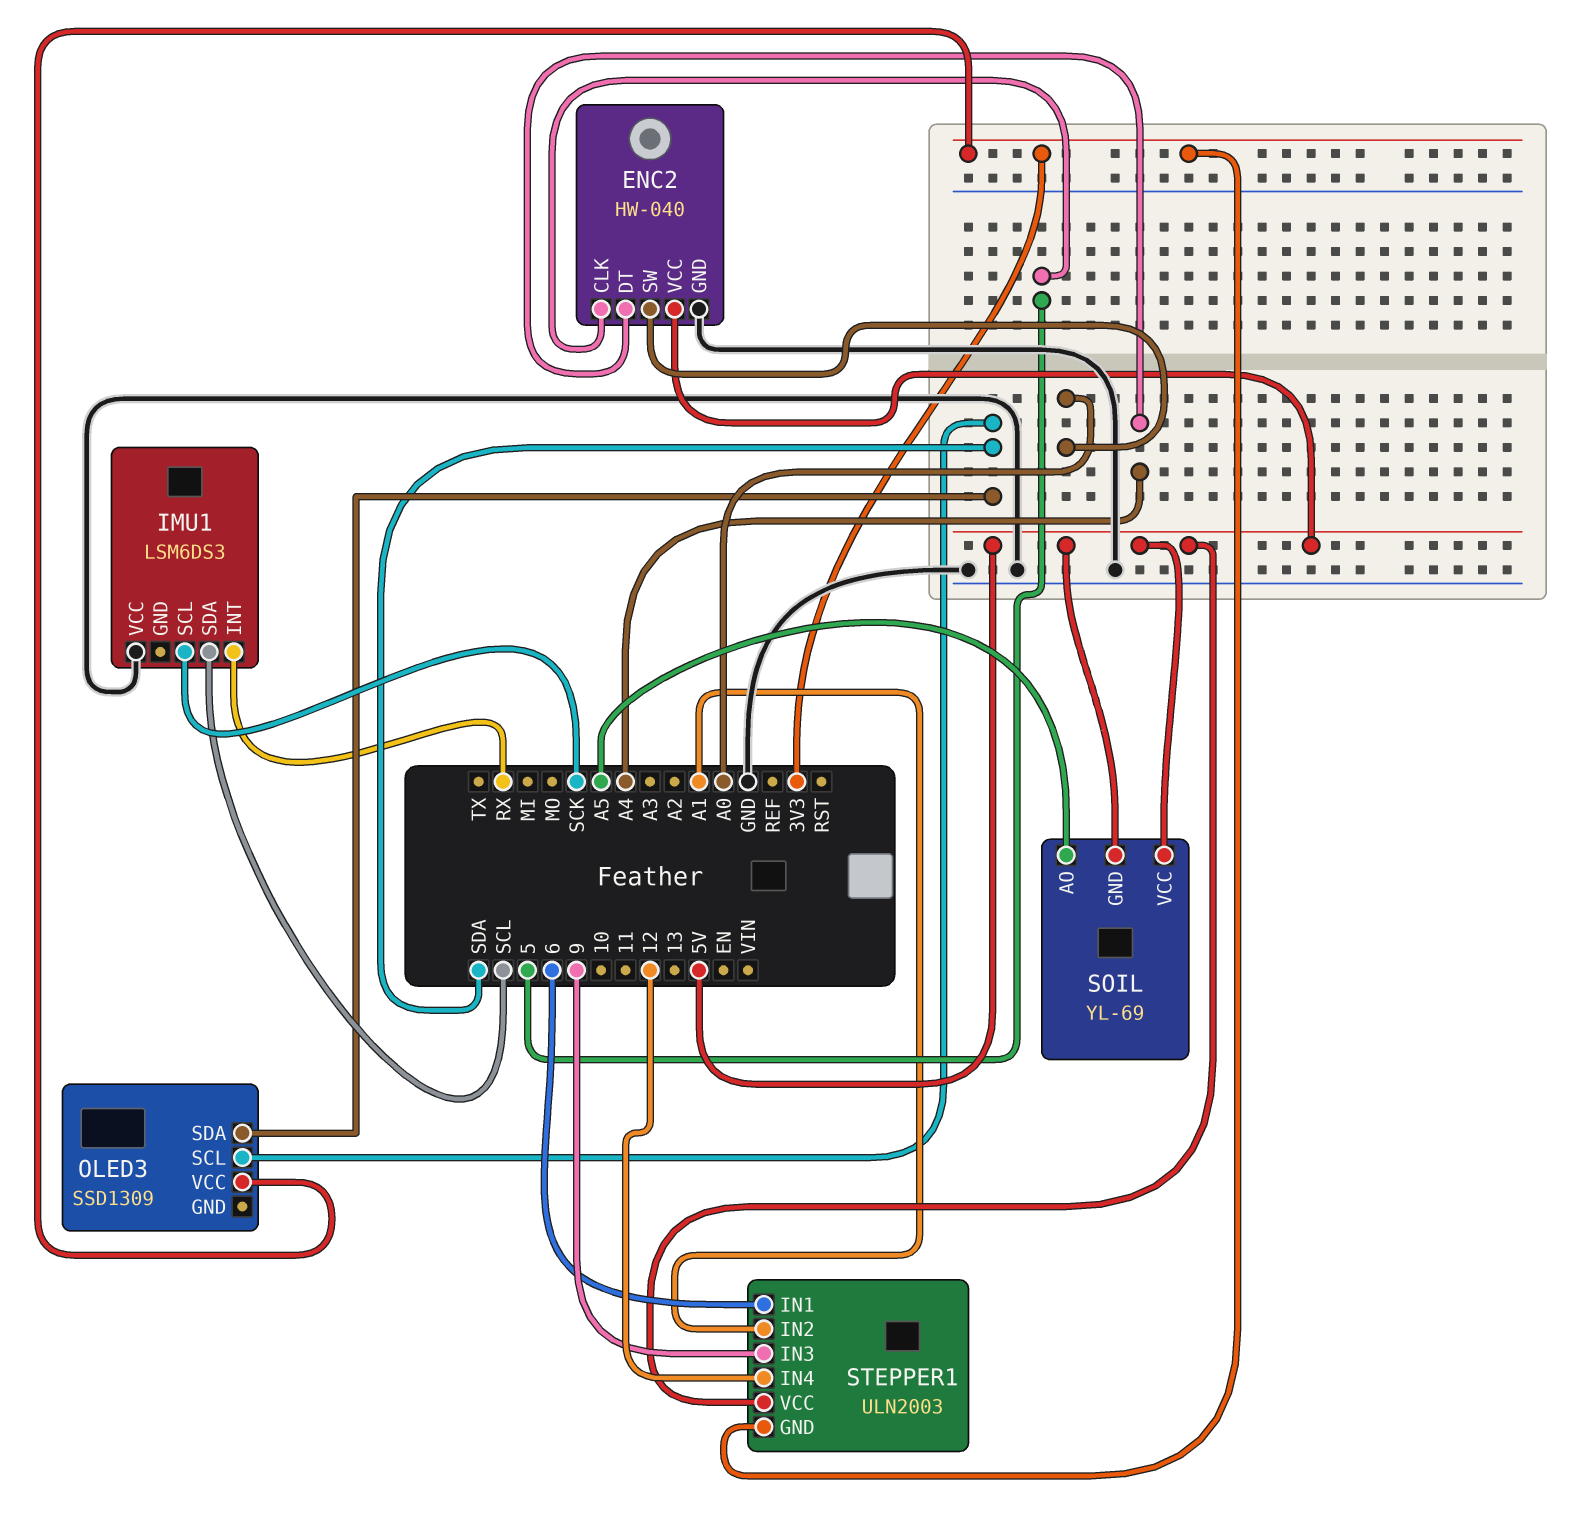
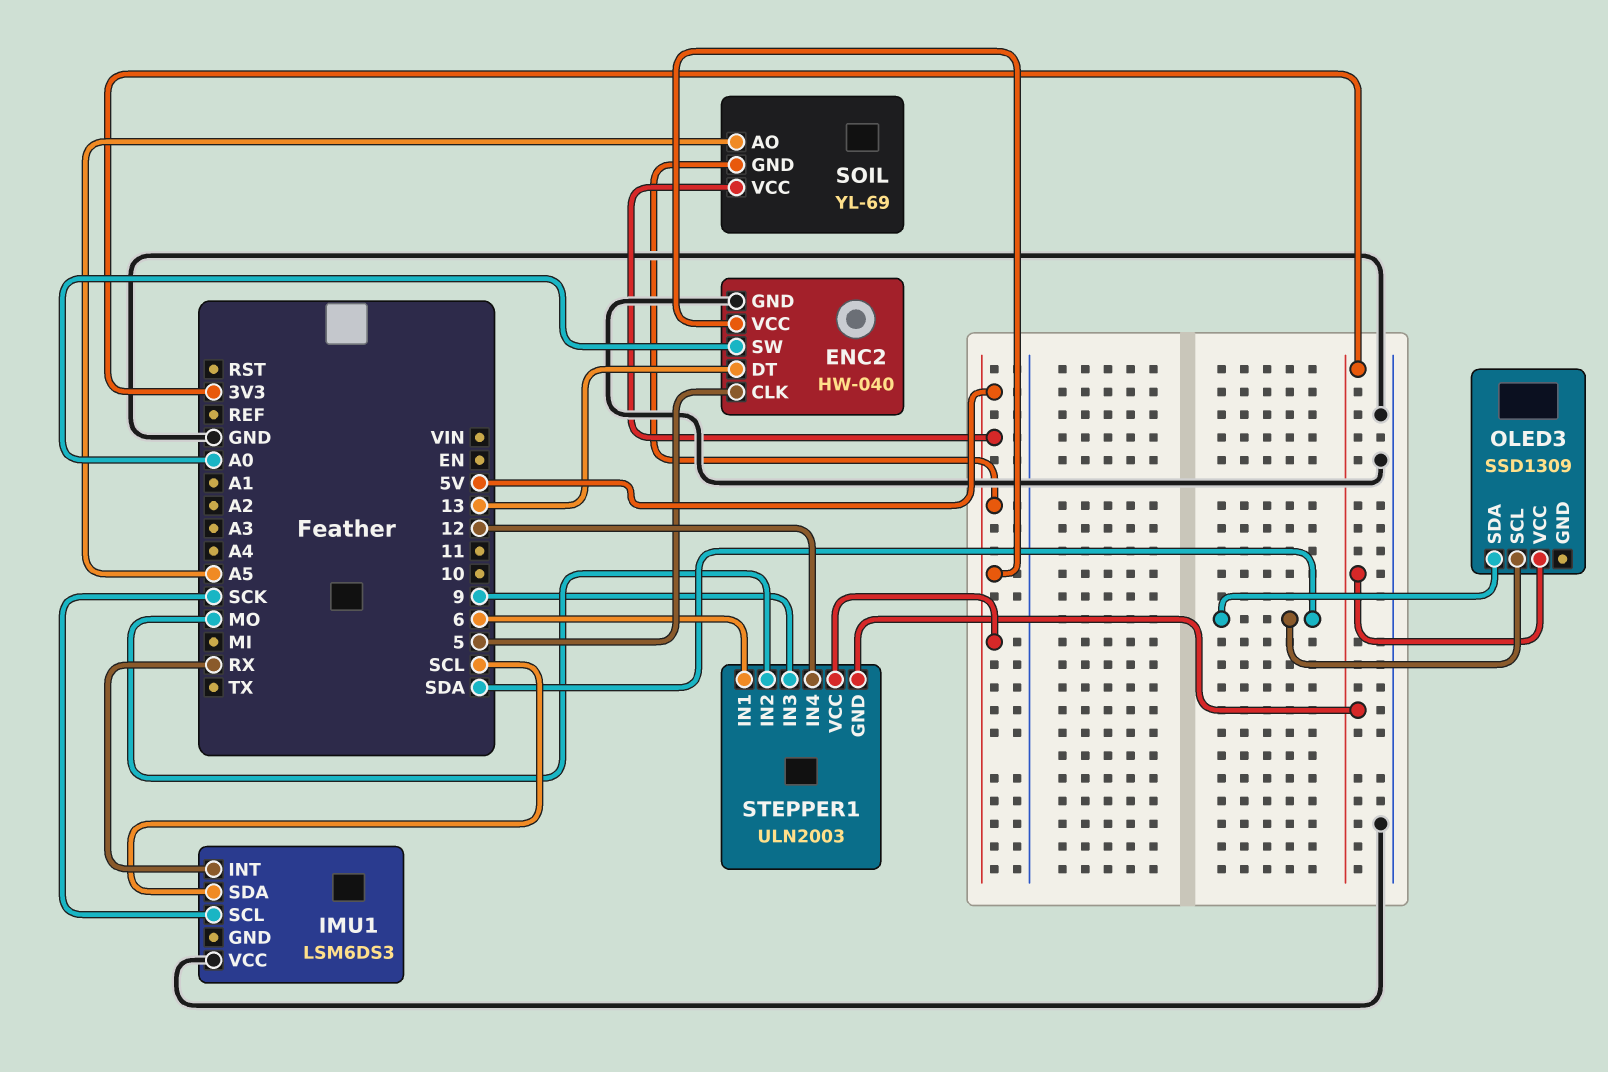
ENC2 pin DT: A4 -> 13
STEPPER1 pin IN2: A1 -> MO

